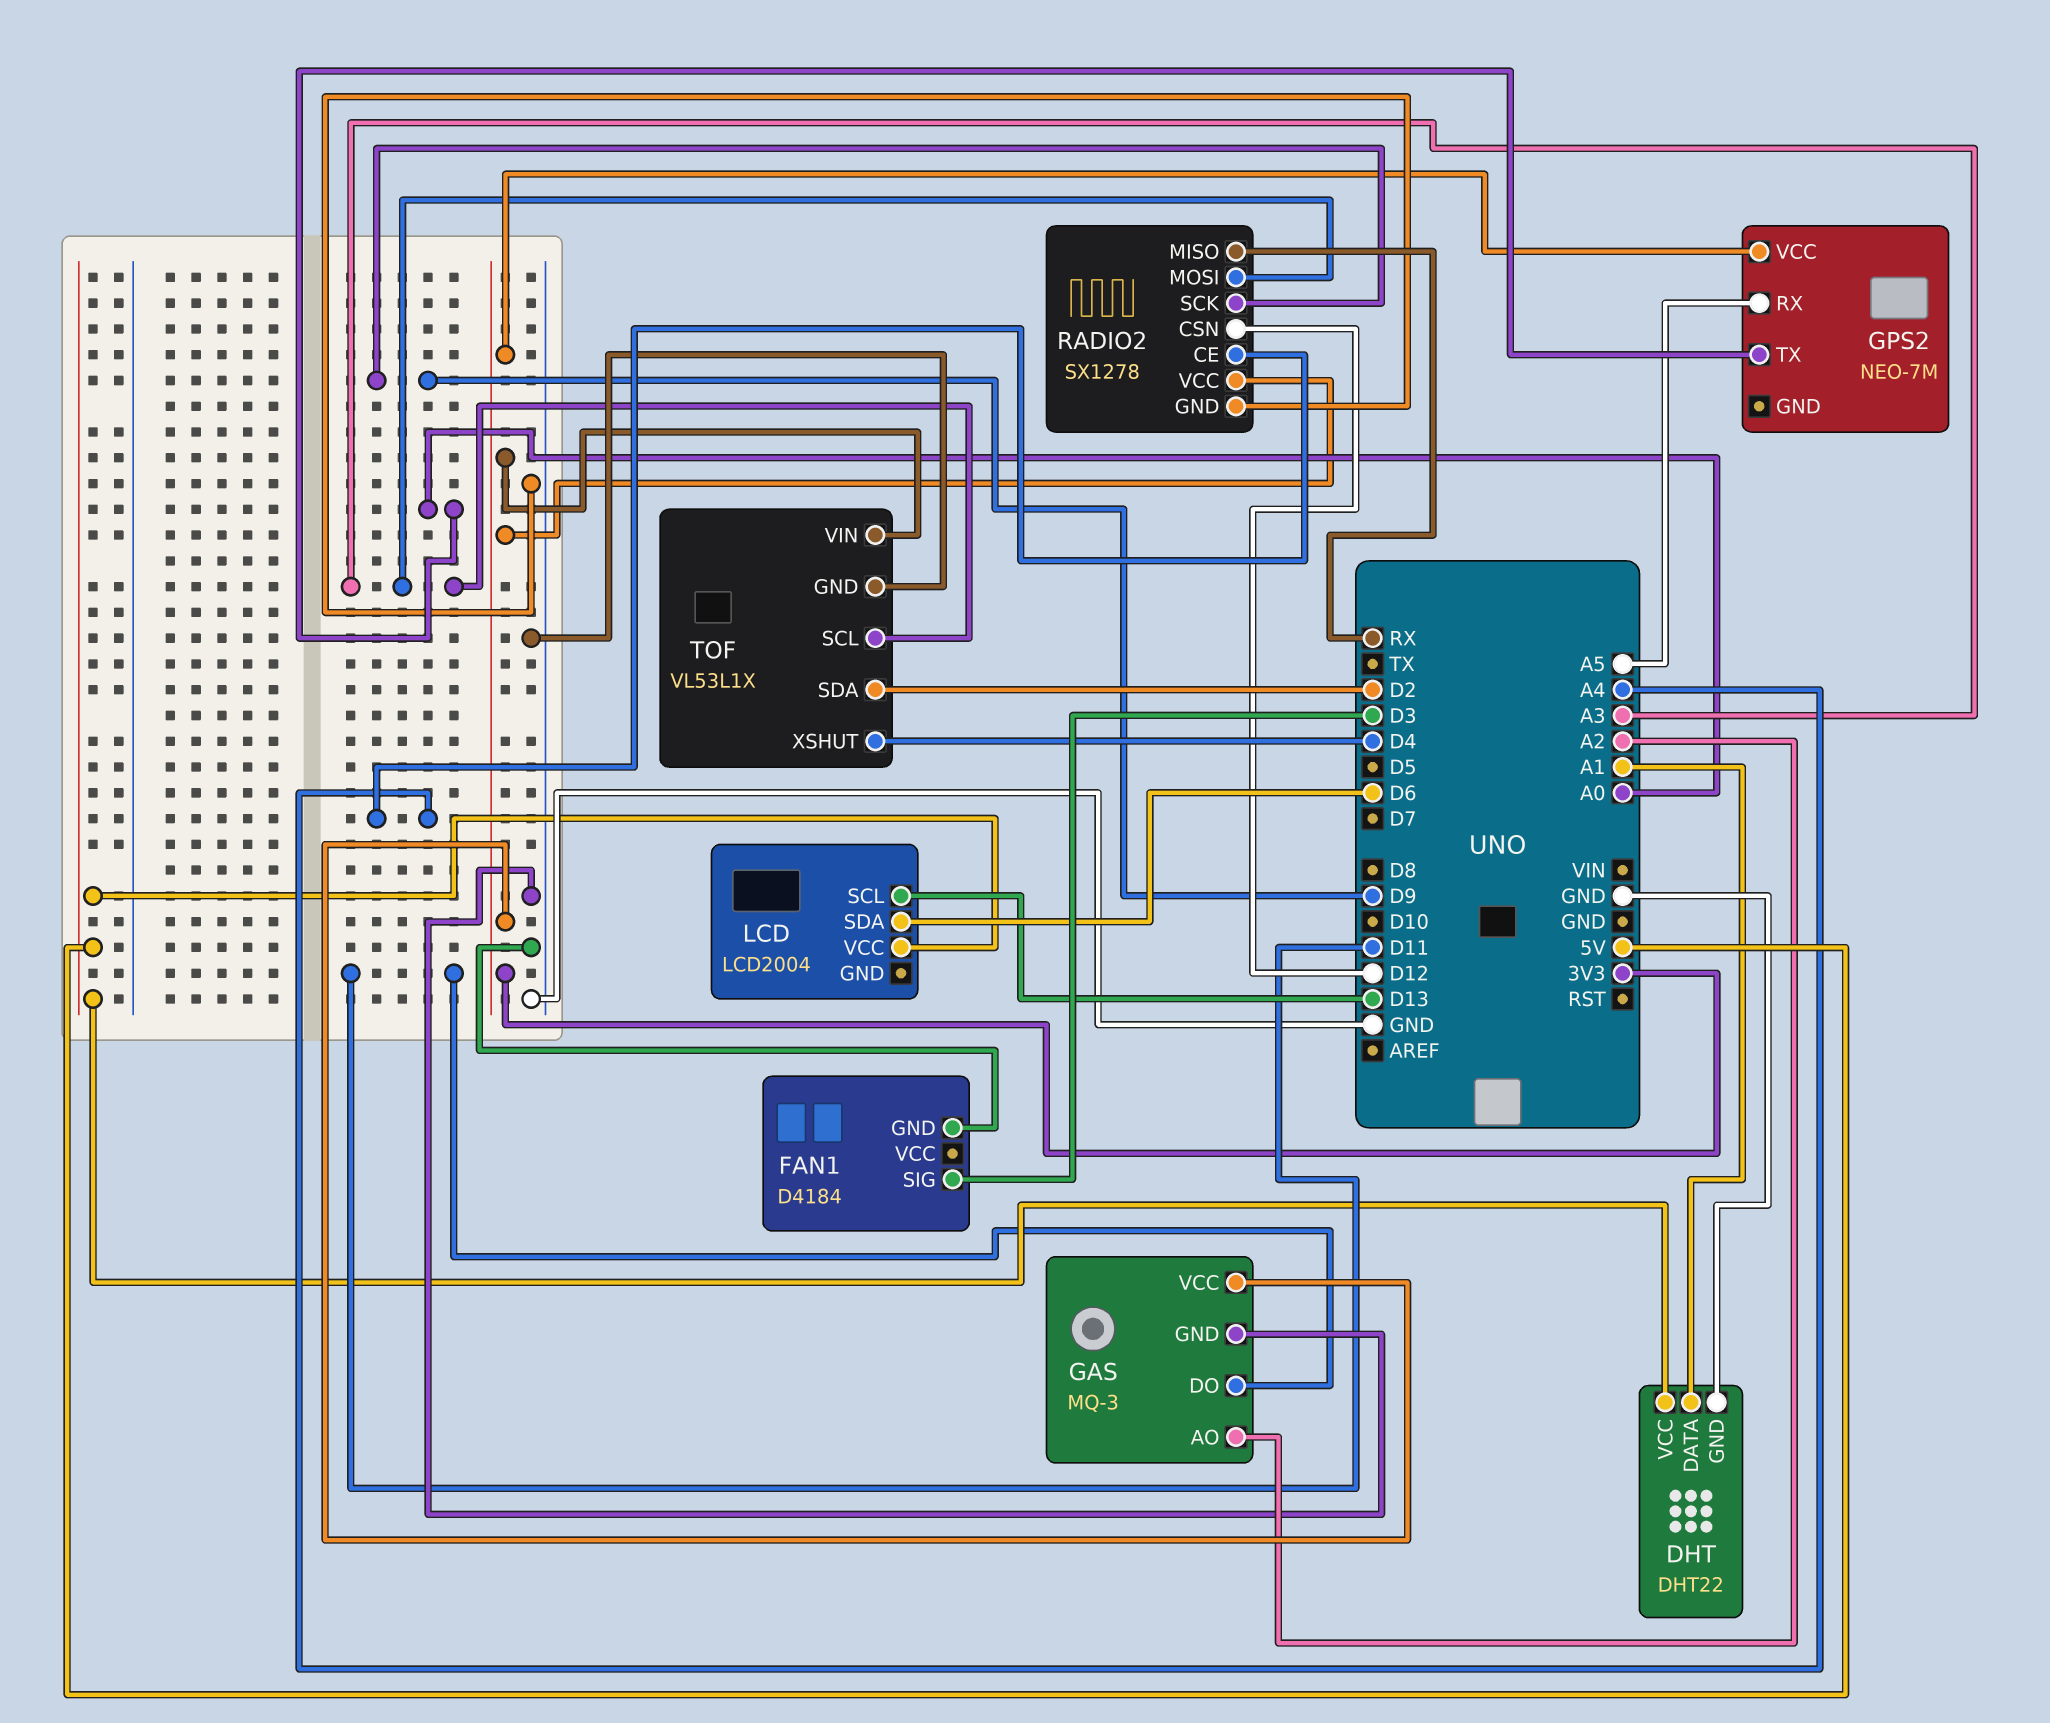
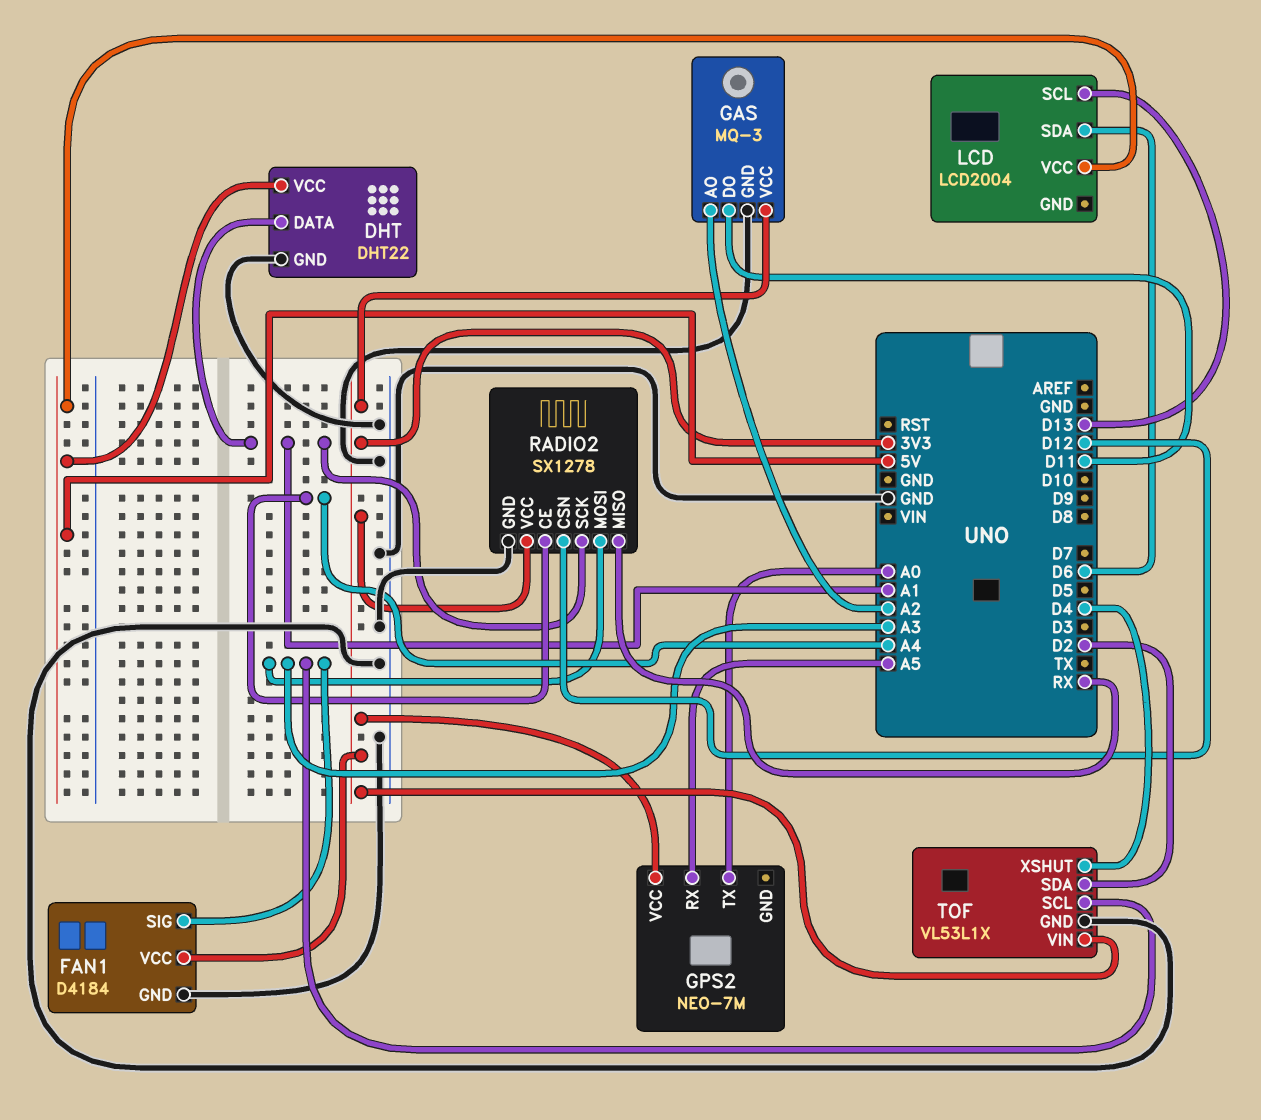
FAN1 pin SIG: D3 -> A3
FAN1 pin VCC: none -> 3V3
RADIO2 pin SCK: D9 -> A1

